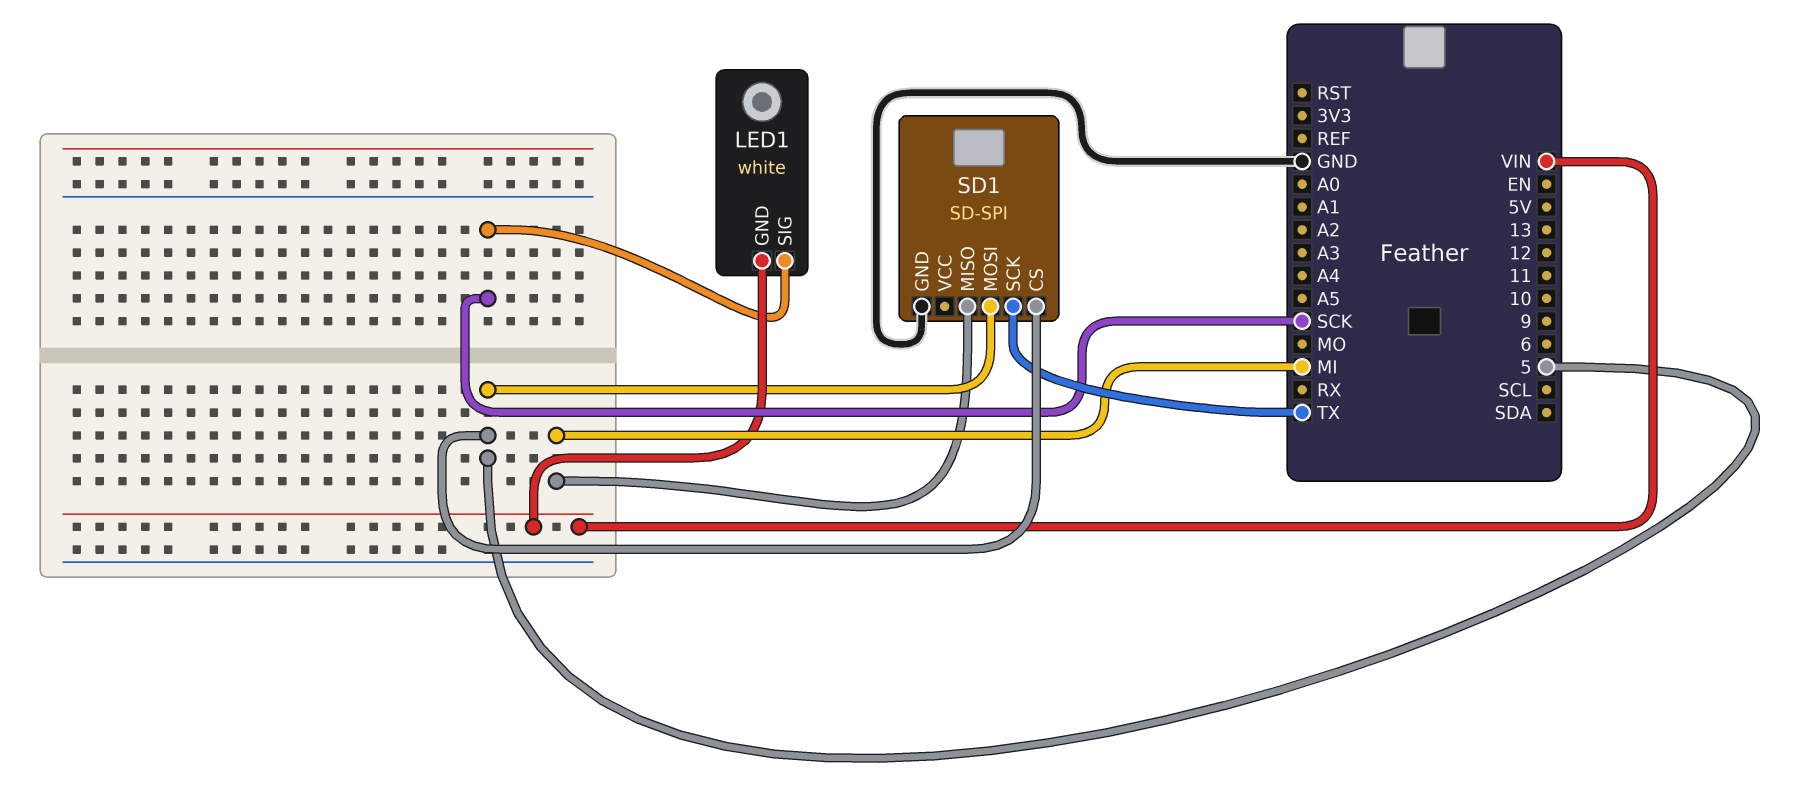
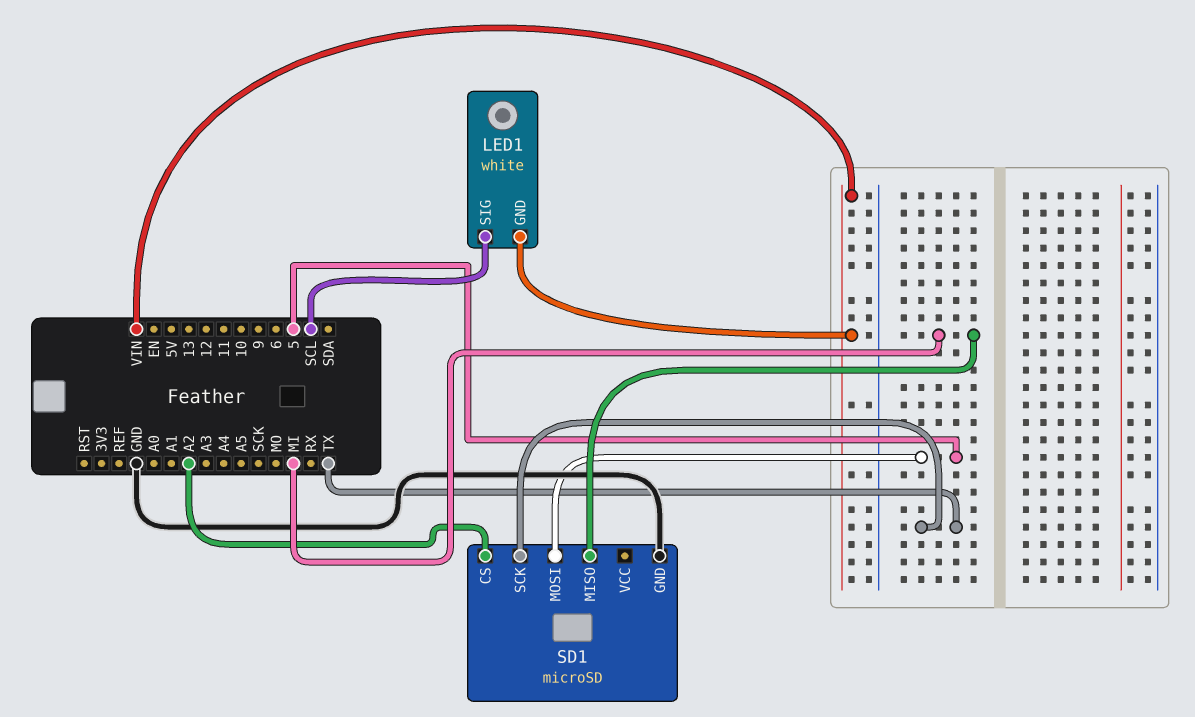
LED1 pin SIG: SCK -> SCL
SD1: SD-SPI -> microSD
SD1 pin CS: 5 -> A2

